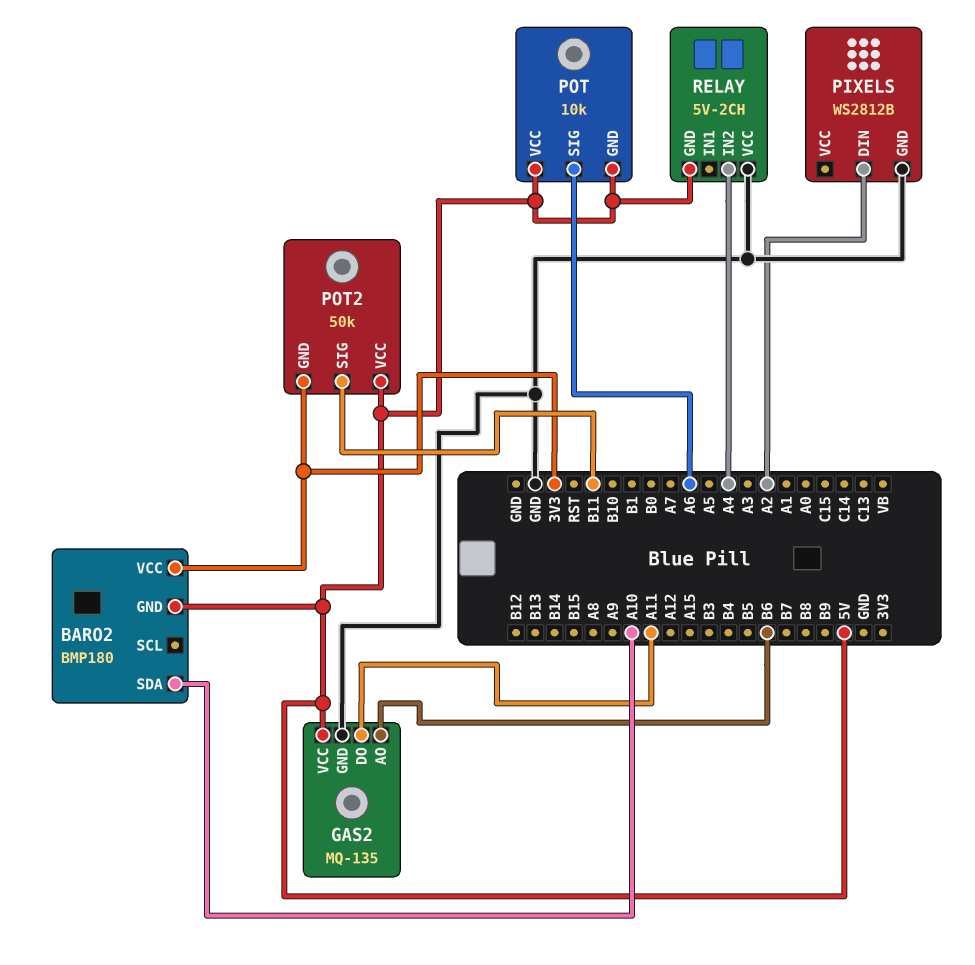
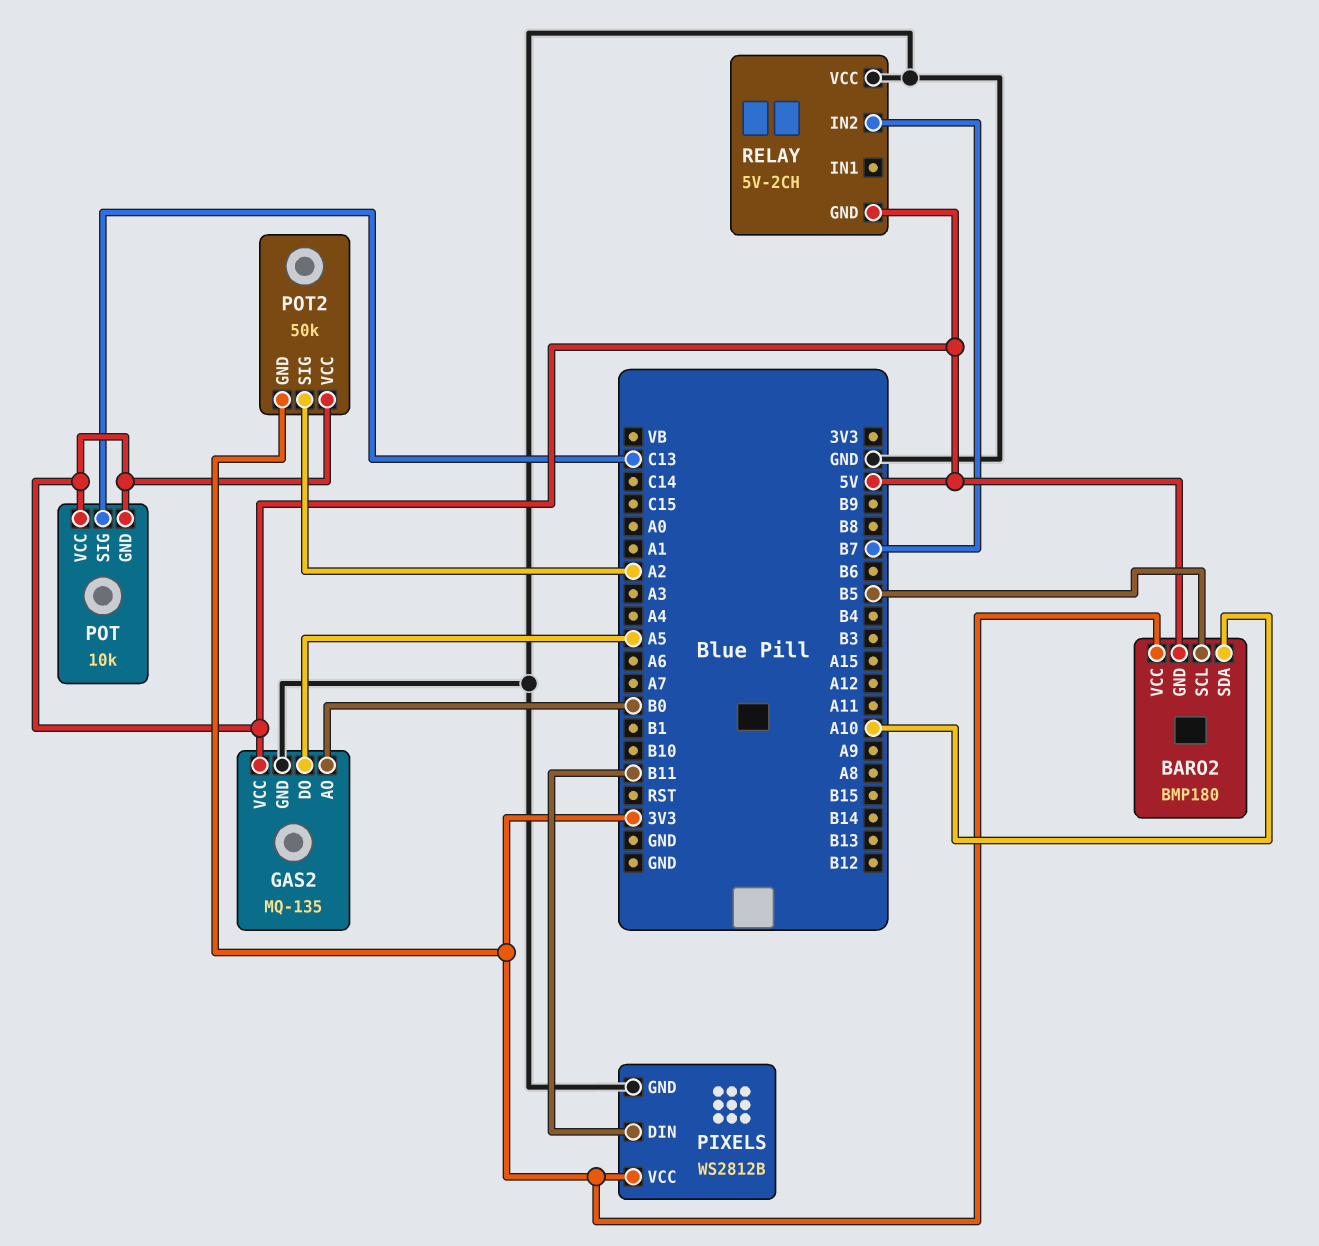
BARO2 pin SCL: none -> B5
GAS2 pin AO: B6 -> B0
GAS2 pin DO: A11 -> A5
PIXELS pin DIN: A2 -> B11
PIXELS pin VCC: none -> 3V3
POT pin SIG: A6 -> C13
POT2 pin SIG: B11 -> A2
RELAY pin IN2: A4 -> B7

